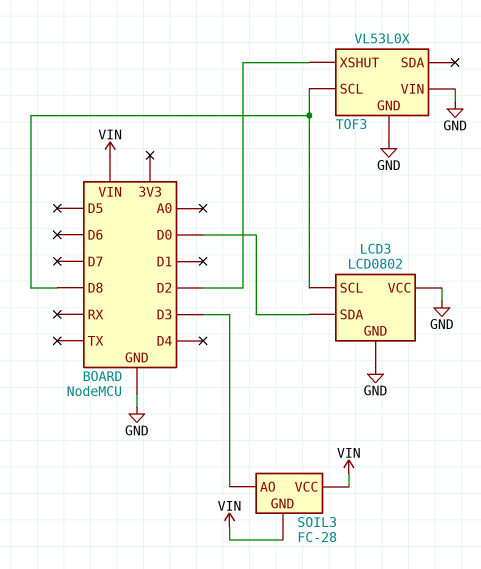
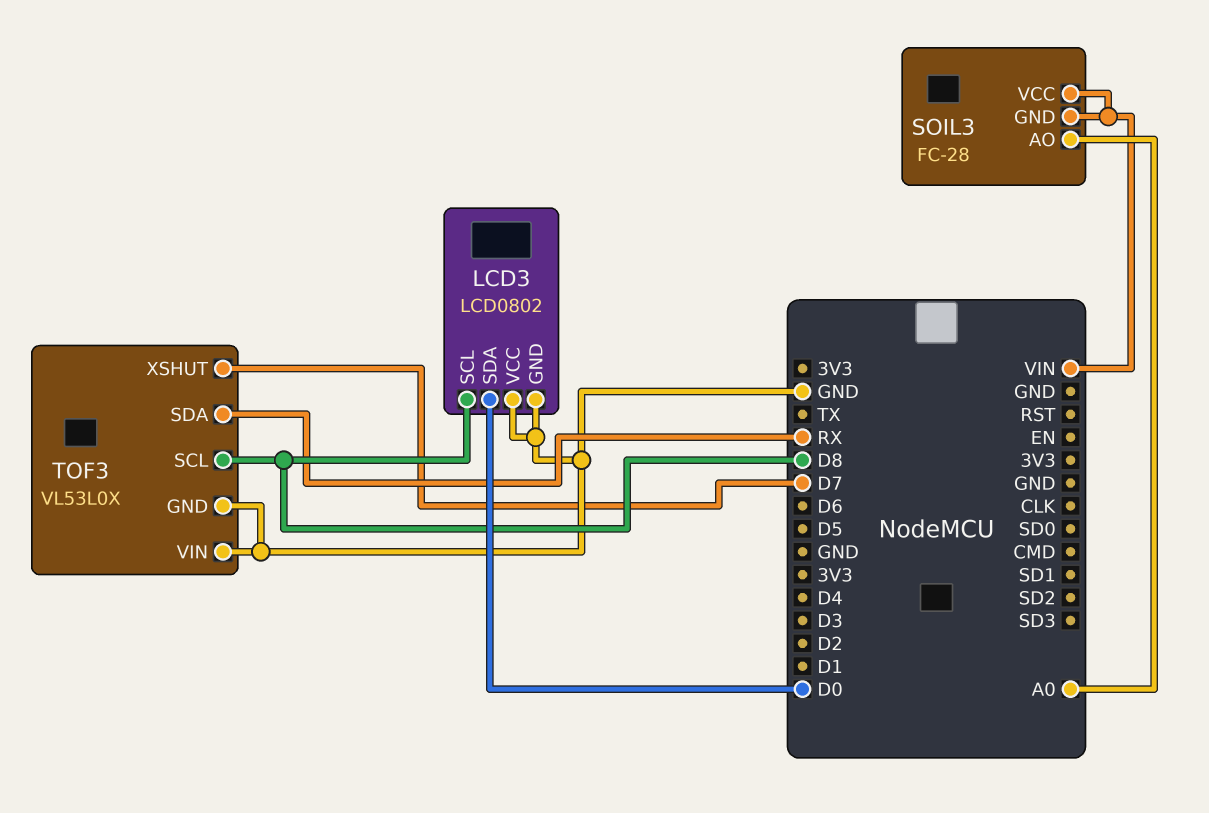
SOIL3 pin AO: D3 -> A0
TOF3 pin SDA: none -> RX
TOF3 pin XSHUT: D2 -> D7

